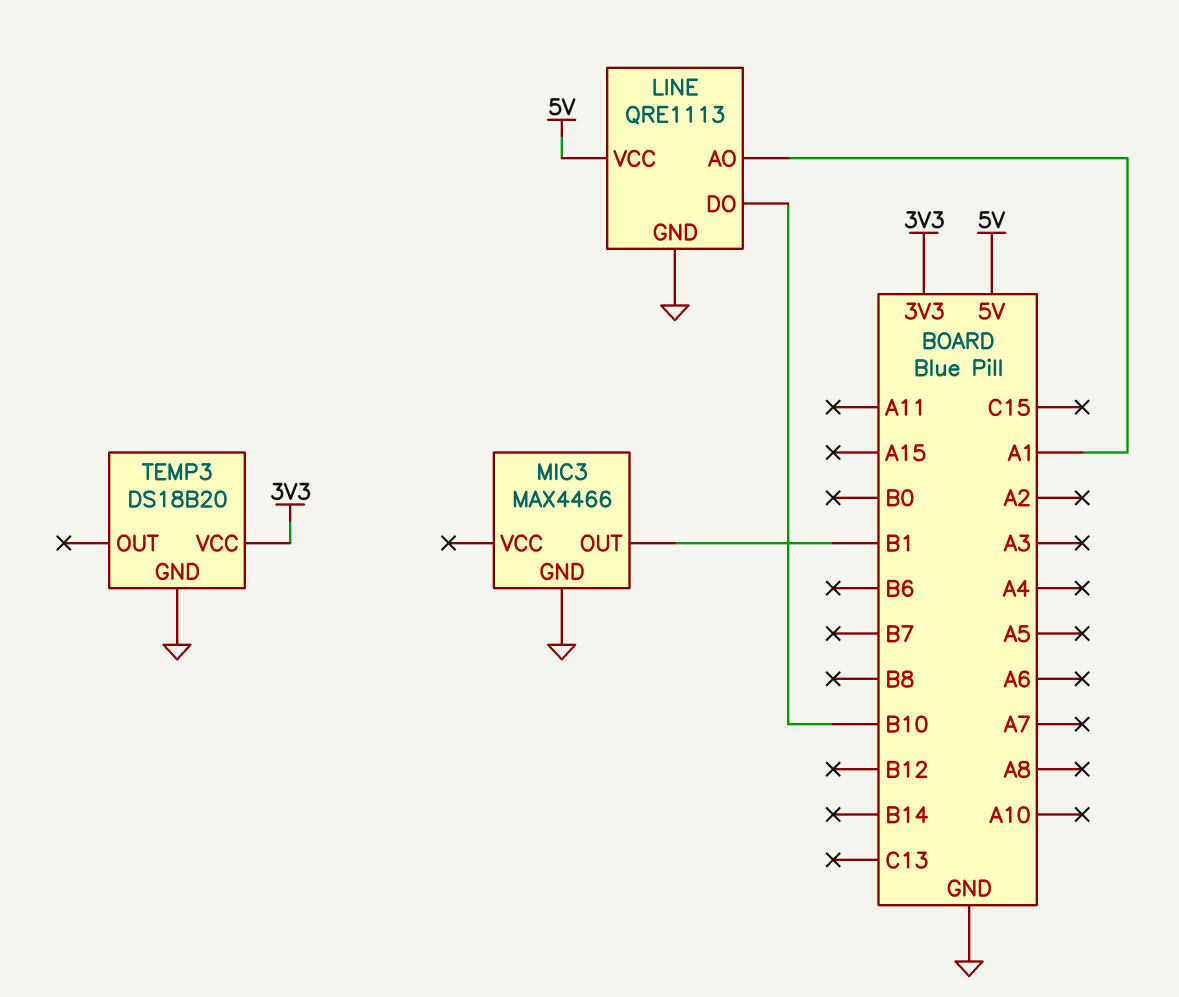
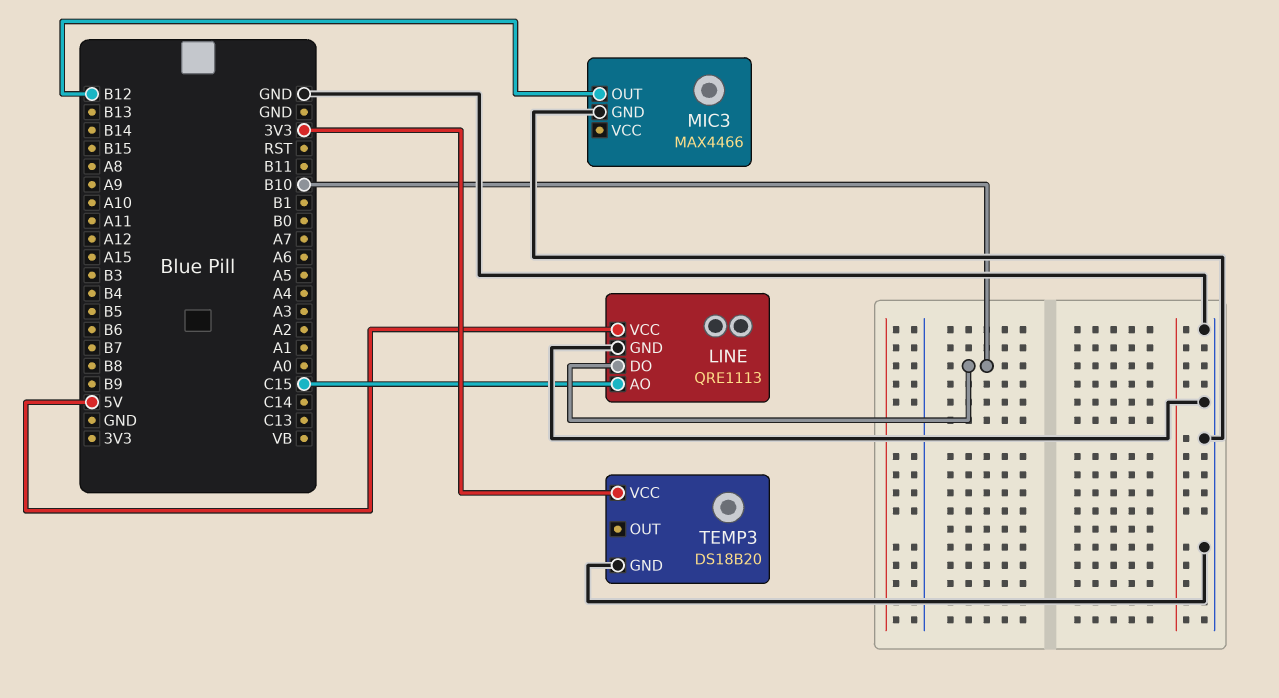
LINE pin AO: A1 -> C15
MIC3 pin OUT: B1 -> B12

